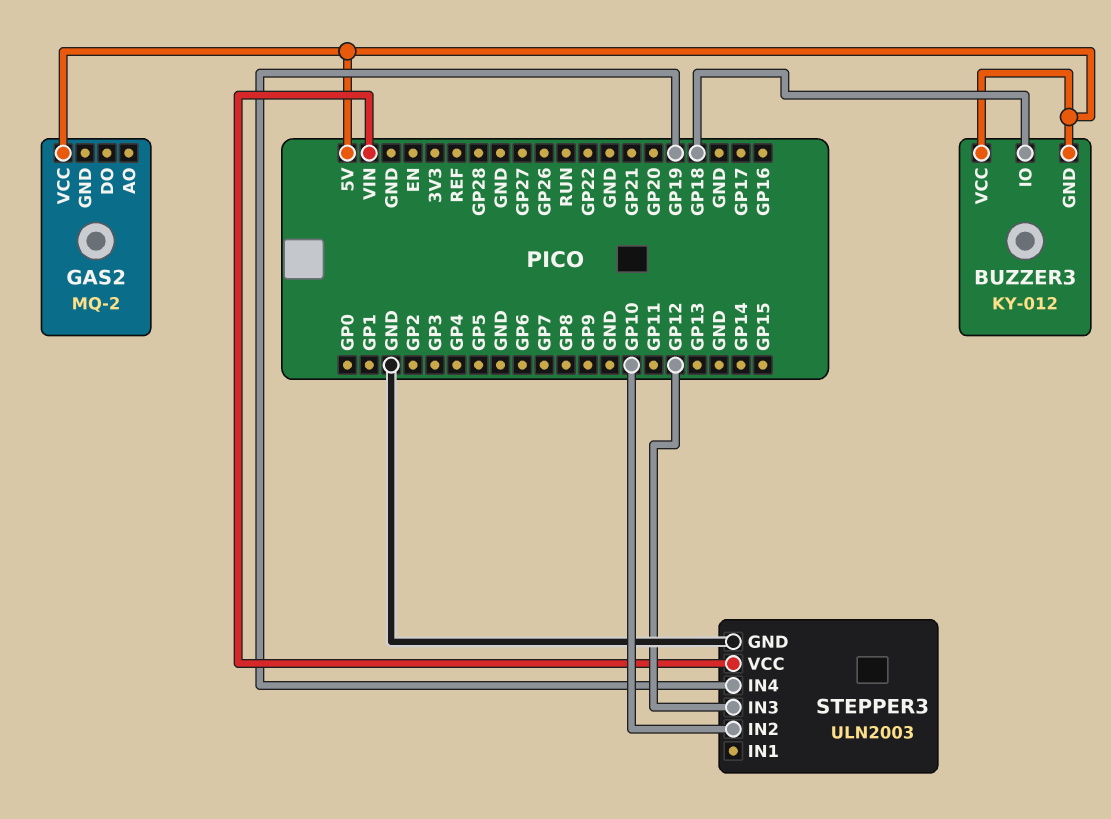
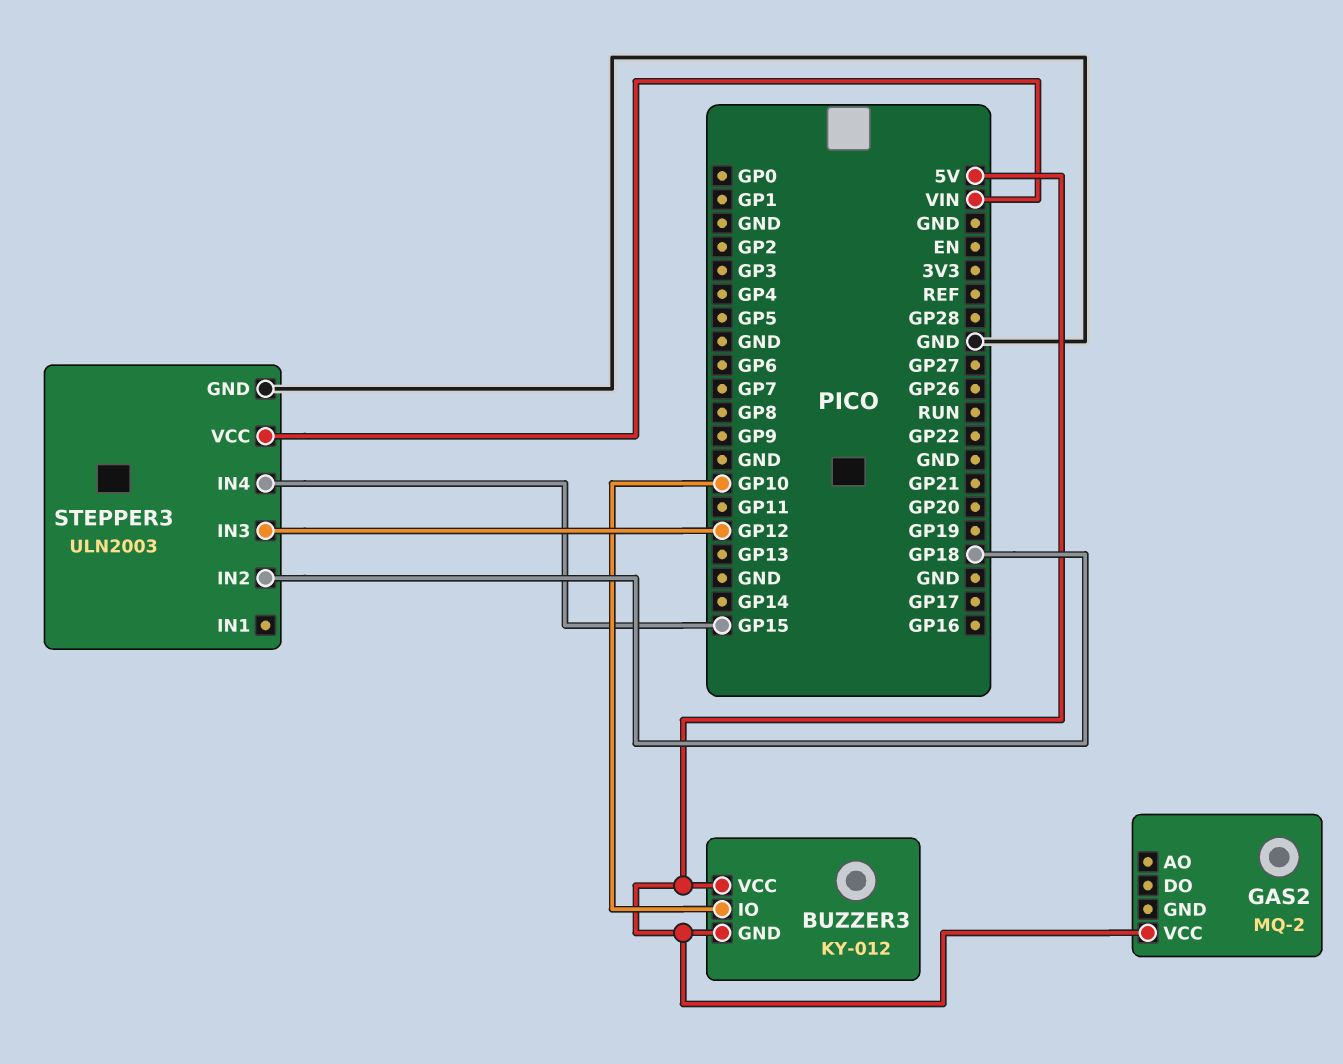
BUZZER3 pin IO: GP18 -> GP10
STEPPER3 pin IN2: GP10 -> GP18
STEPPER3 pin IN4: GP19 -> GP15

